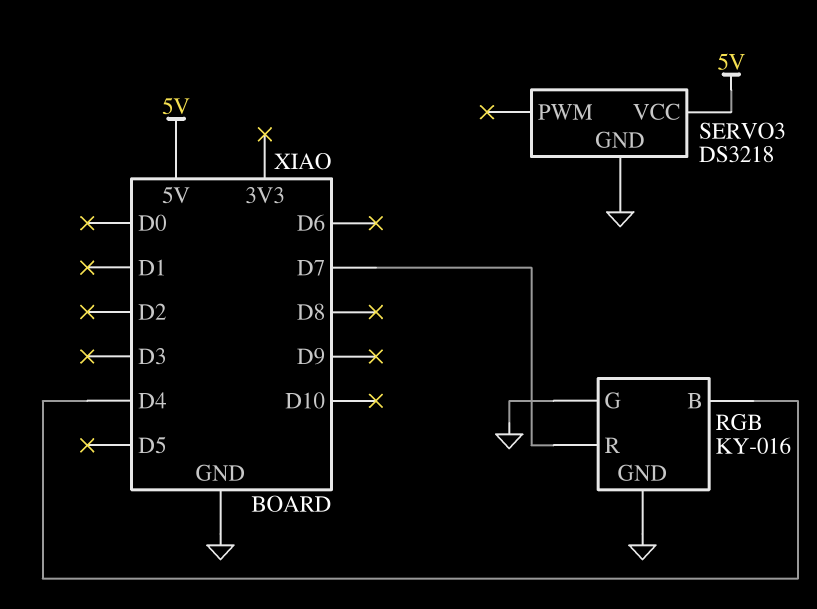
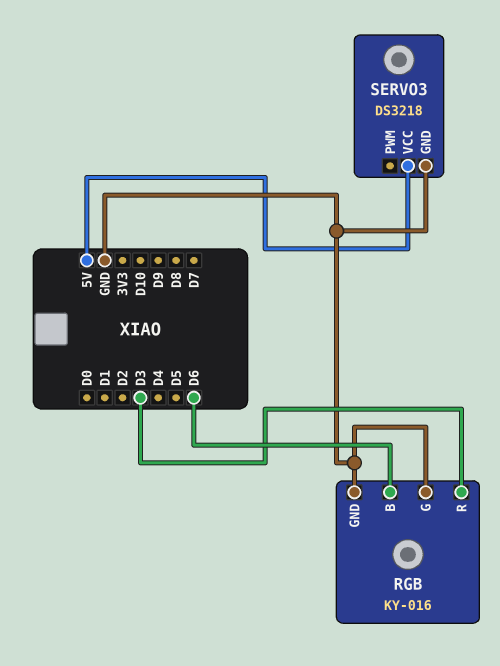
RGB pin B: D4 -> D6
RGB pin R: D7 -> D3

